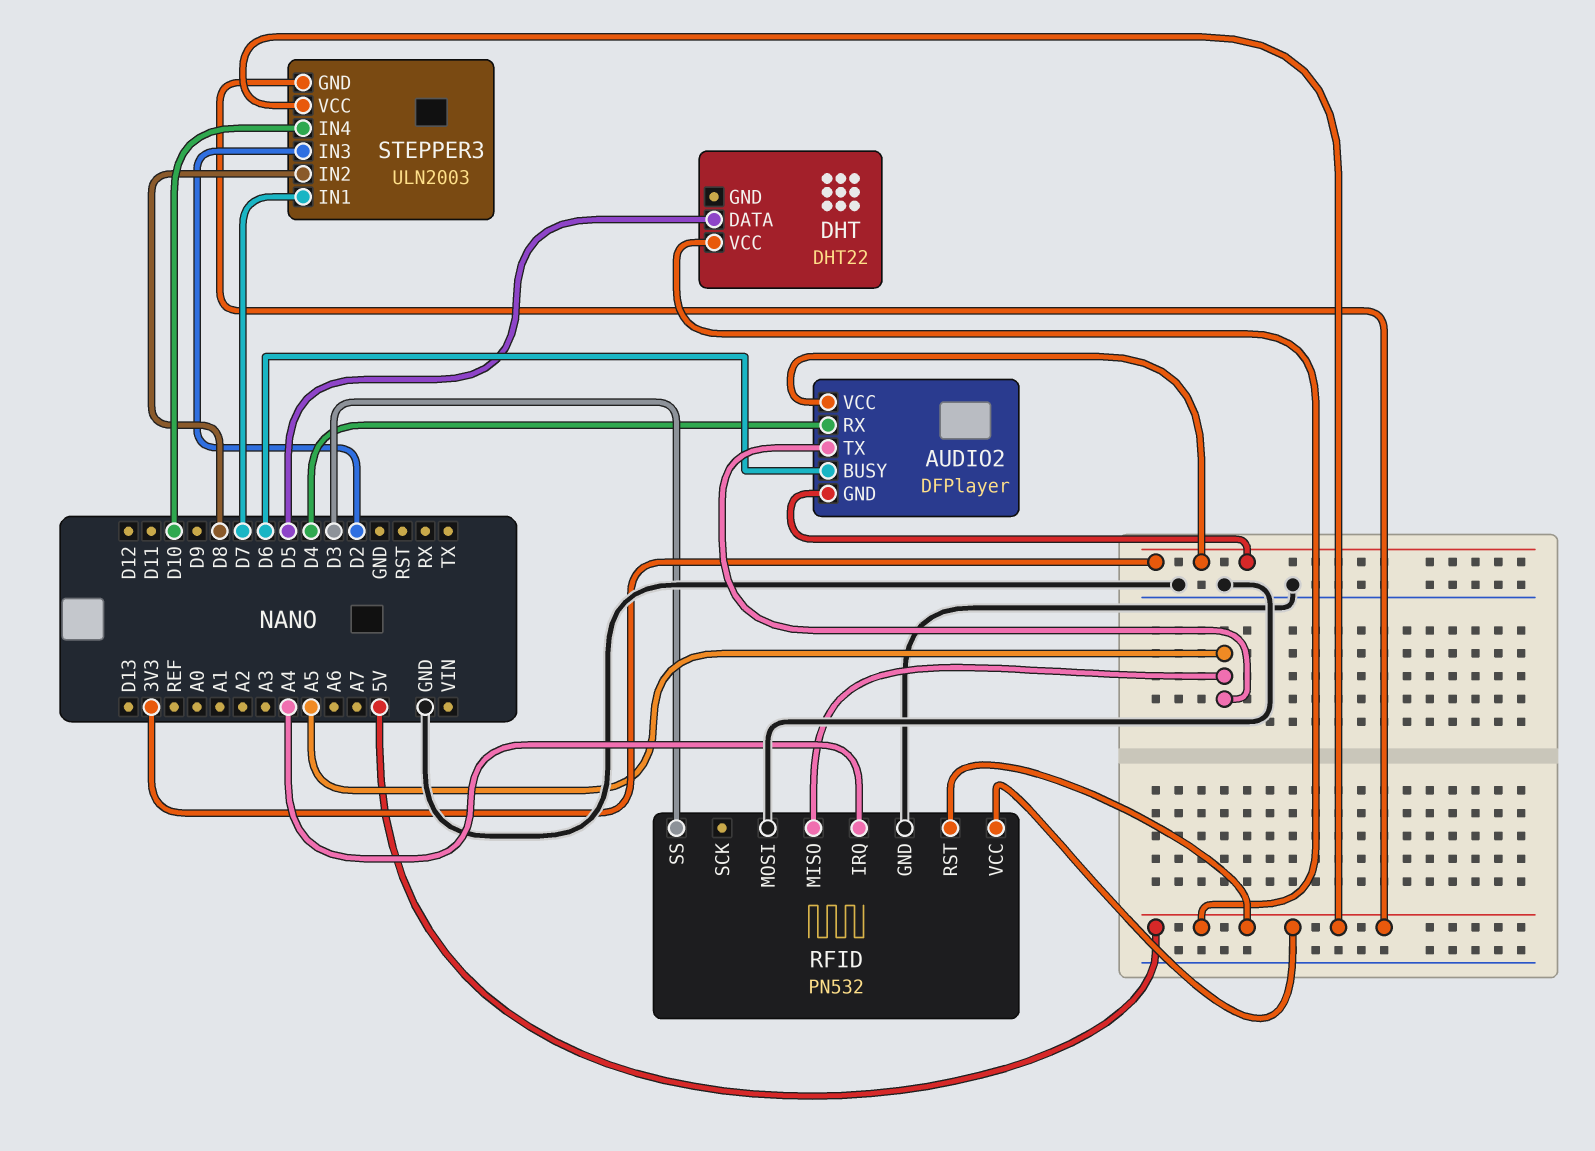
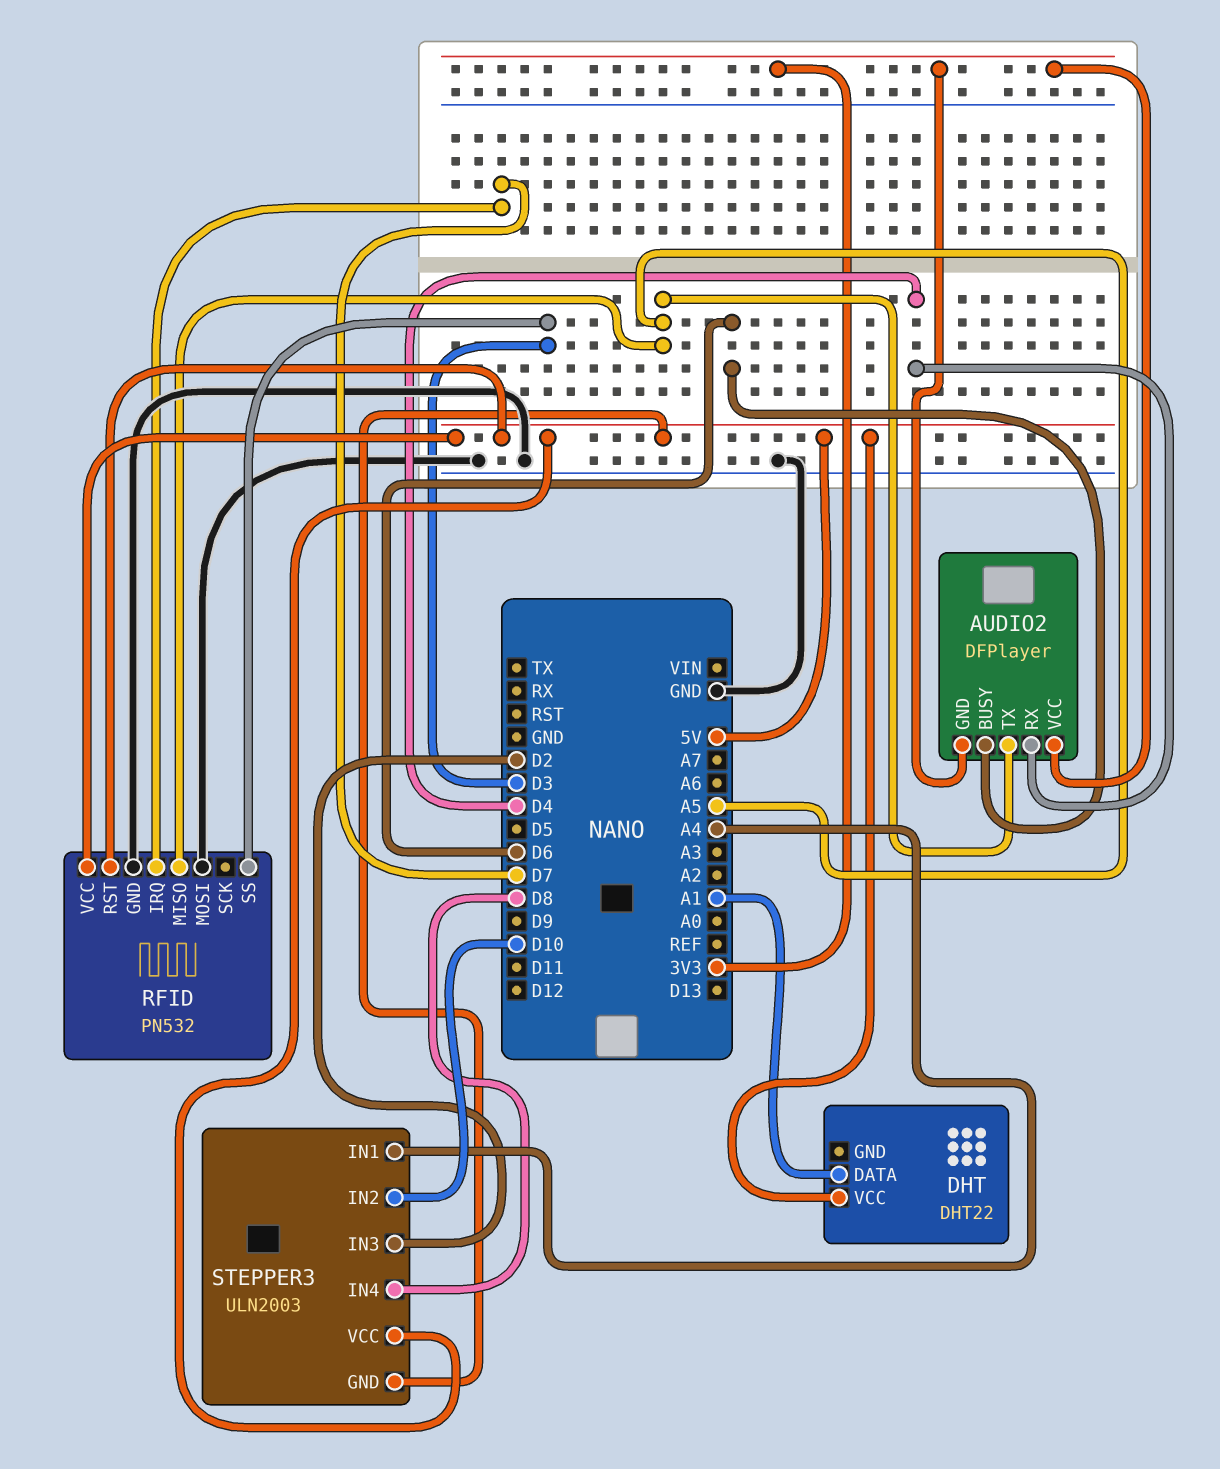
DHT pin DATA: D5 -> A1
RFID pin IRQ: A4 -> D7
STEPPER3 pin IN1: D7 -> A4
STEPPER3 pin IN2: D8 -> D10
STEPPER3 pin IN4: D10 -> D8

